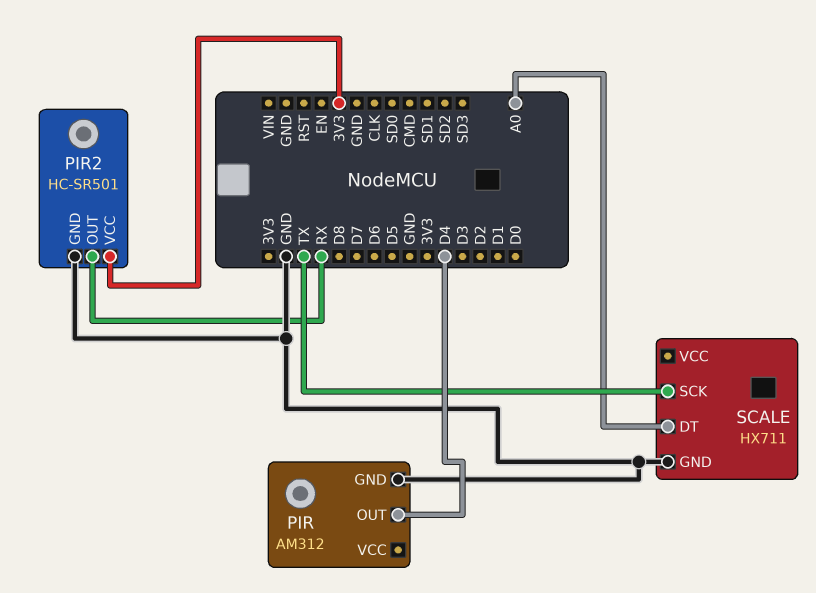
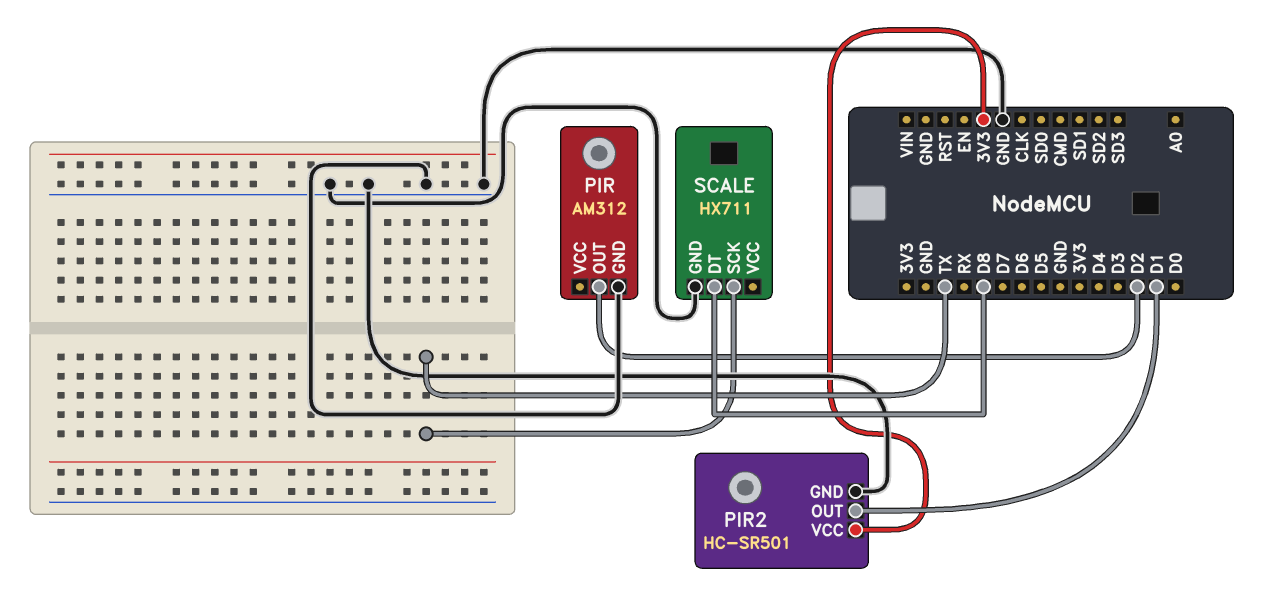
PIR pin OUT: D4 -> D2
PIR2 pin OUT: RX -> D1
SCALE pin DT: A0 -> D8

